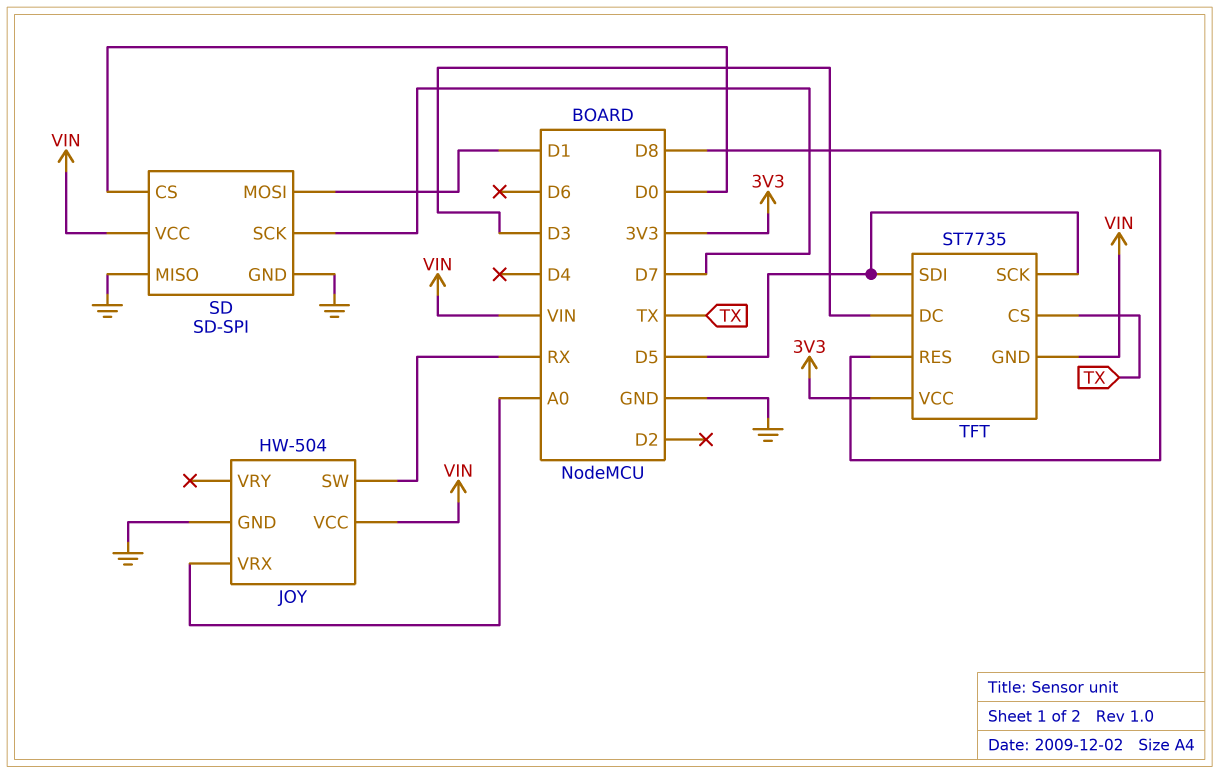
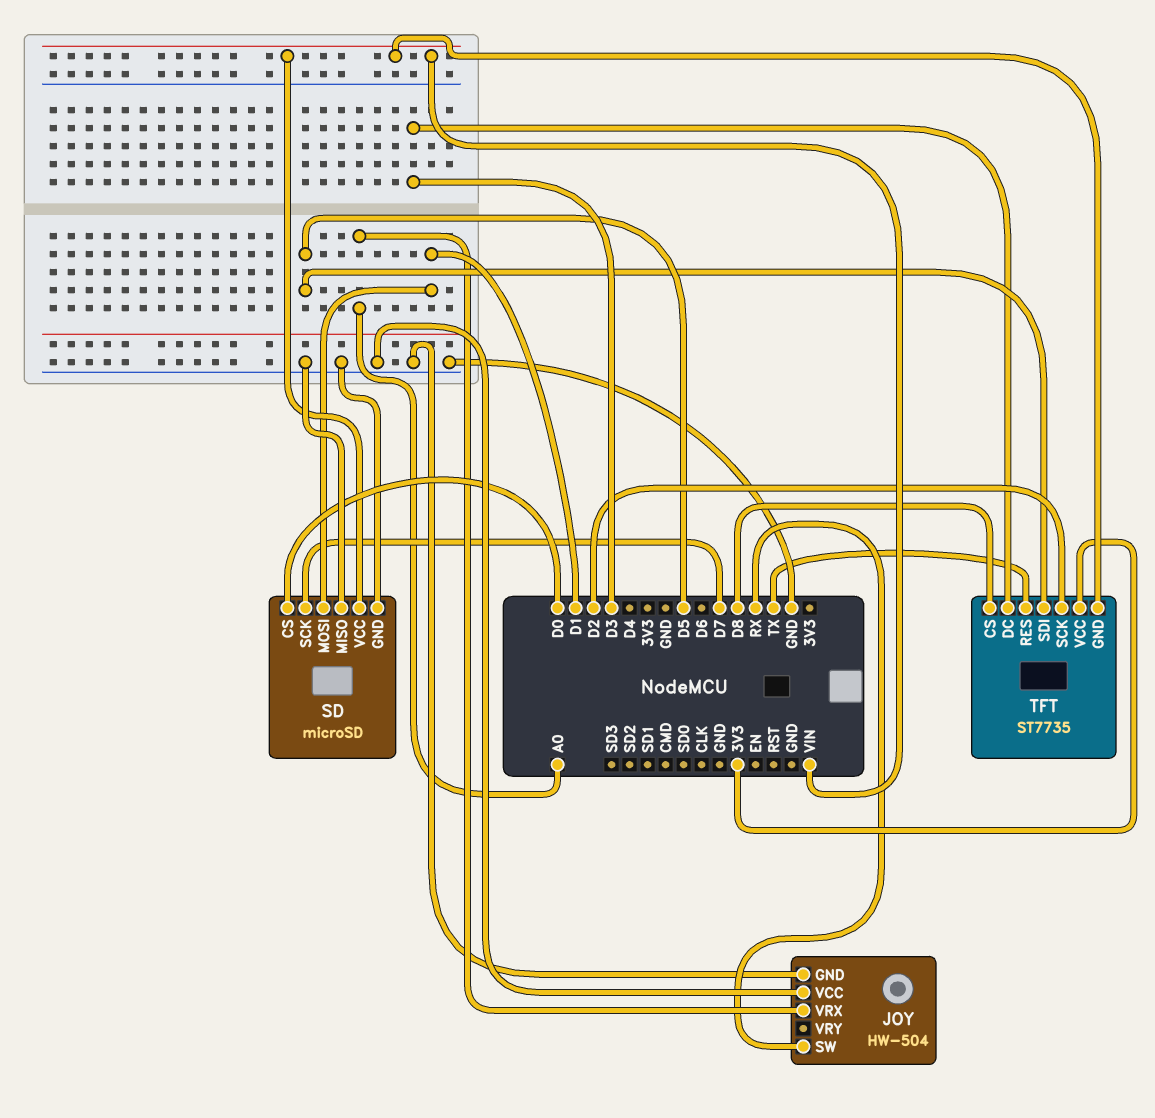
JOY pin VCC: VIN -> GND
SD: SD-SPI -> microSD
TFT pin CS: TX -> D8
TFT pin RES: D8 -> TX
TFT pin SCK: D5 -> D2

